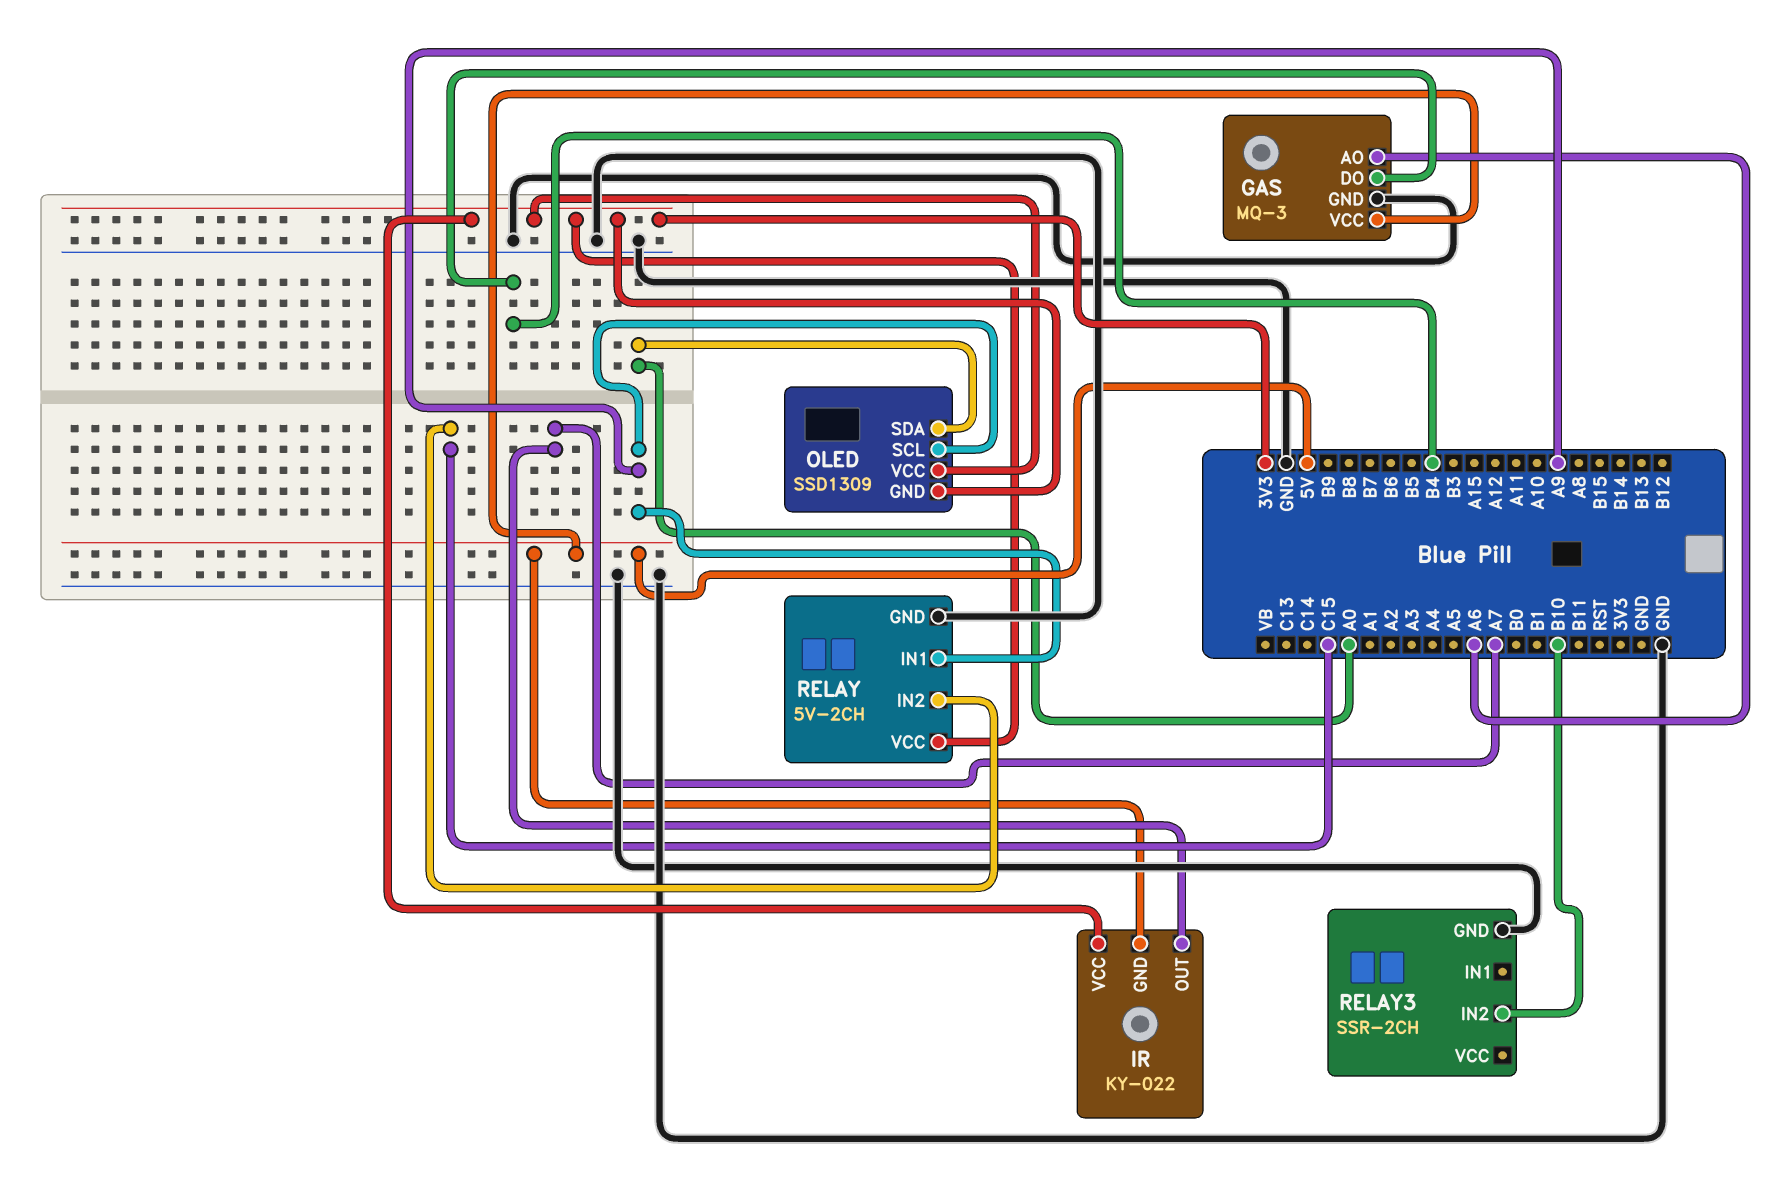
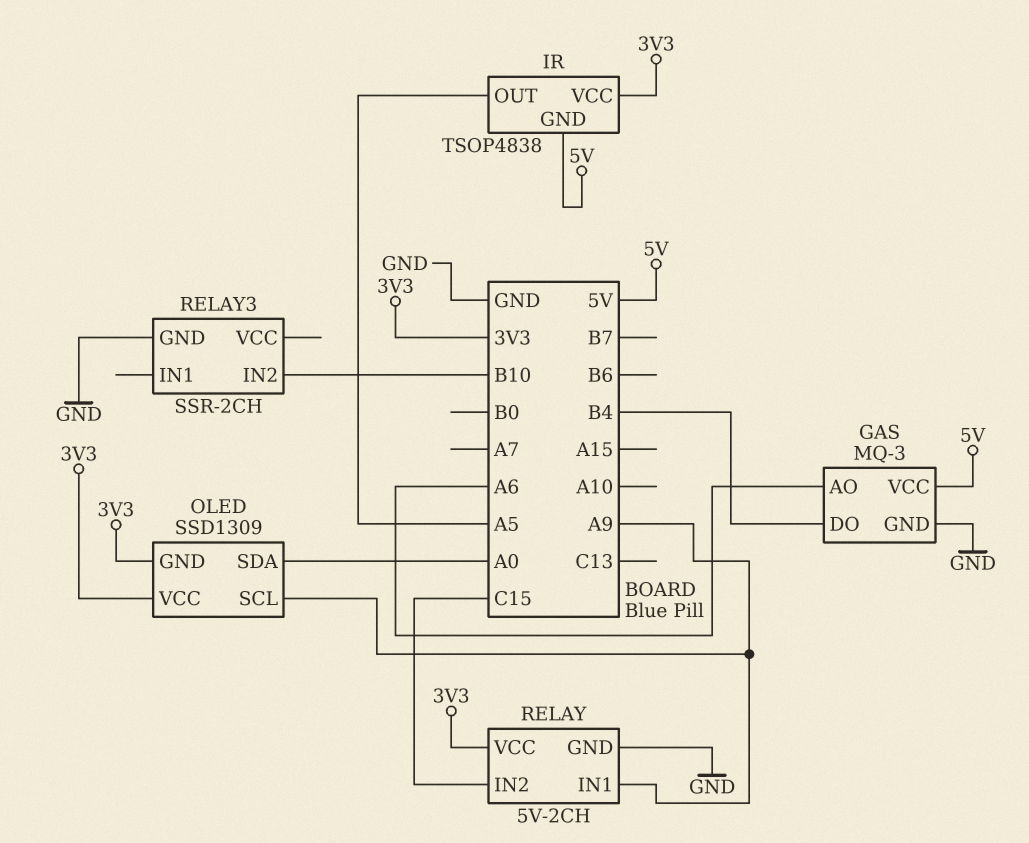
IR: KY-022 -> TSOP4838
IR pin OUT: A7 -> A5

